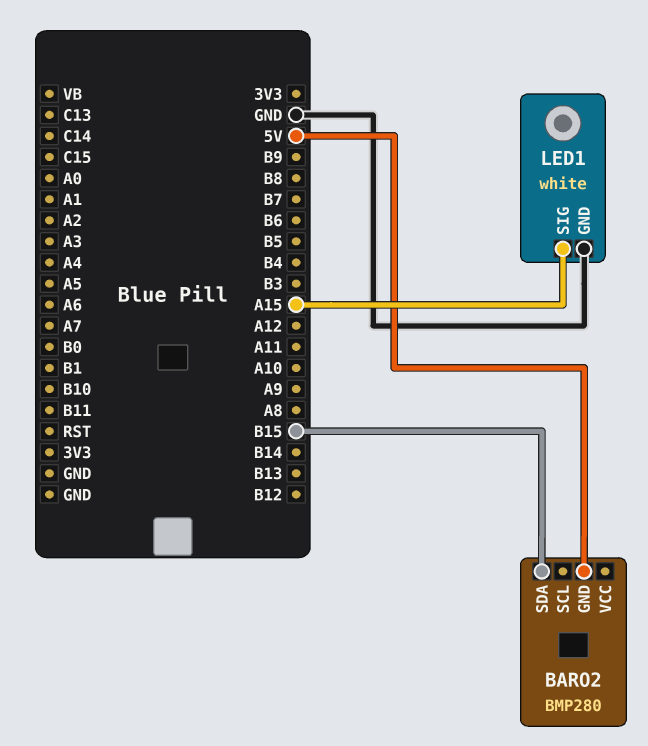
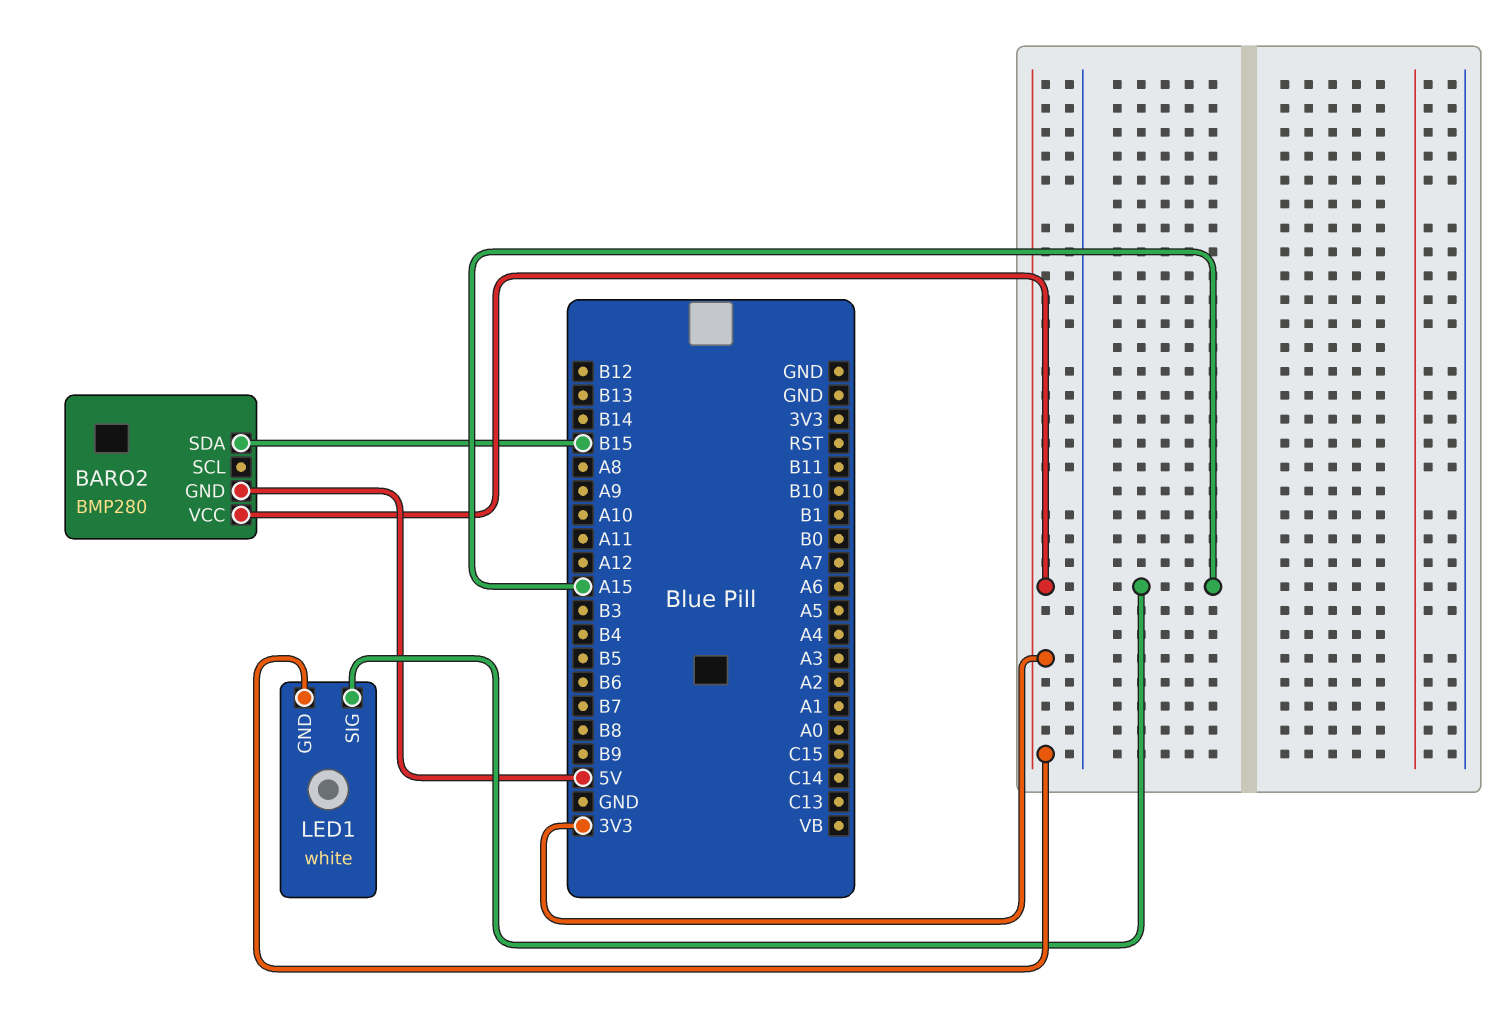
BARO2 pin VCC: none -> 3V3
LED1 pin GND: GND -> 3V3

